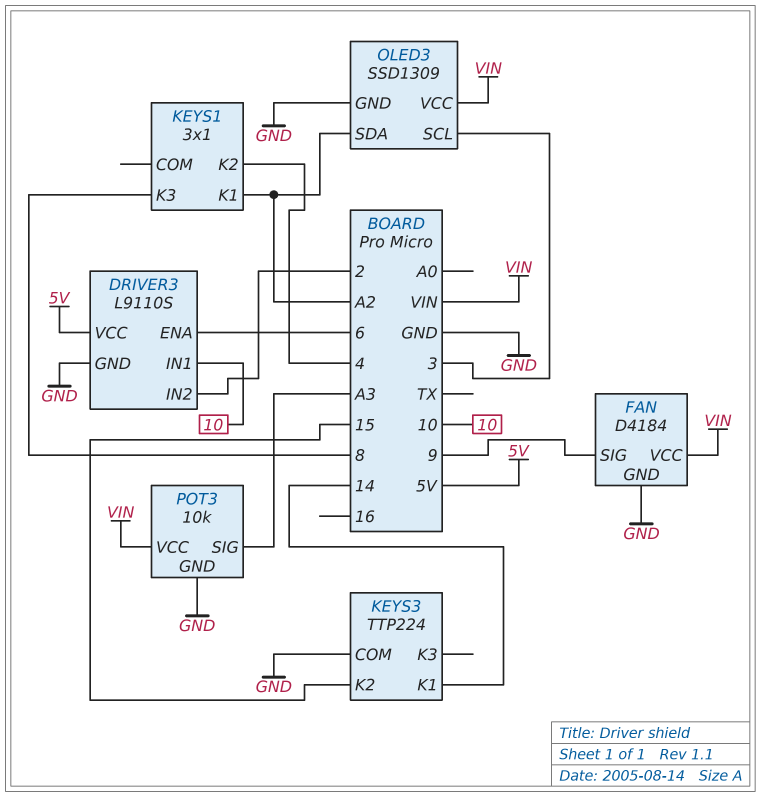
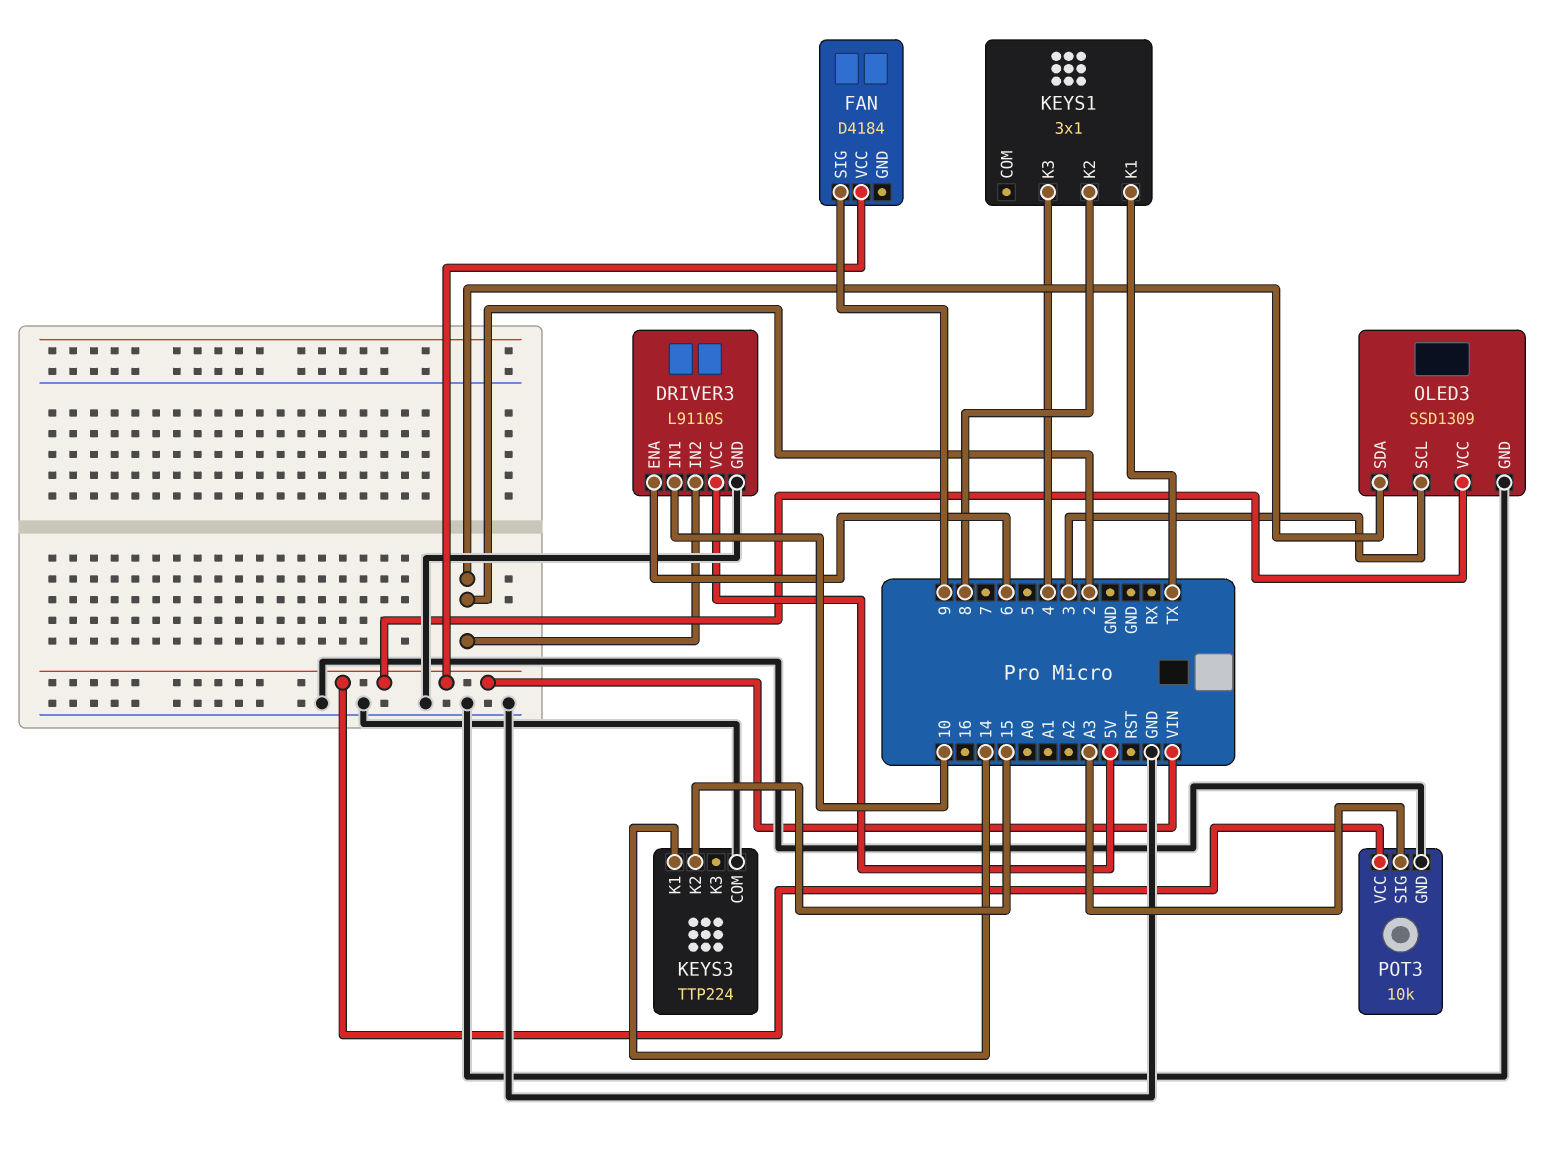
FAN pin GND: GND -> none
KEYS1 pin K1: A2 -> TX
KEYS1 pin K2: 4 -> 8
KEYS1 pin K3: 8 -> 4
OLED3 pin SDA: A2 -> 2

